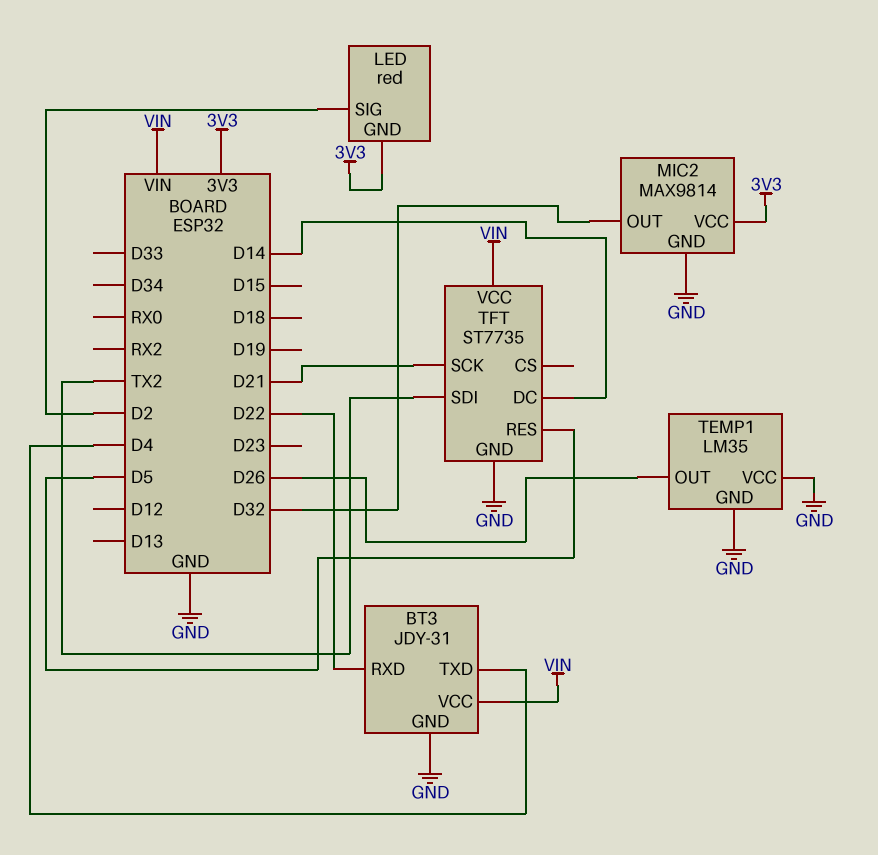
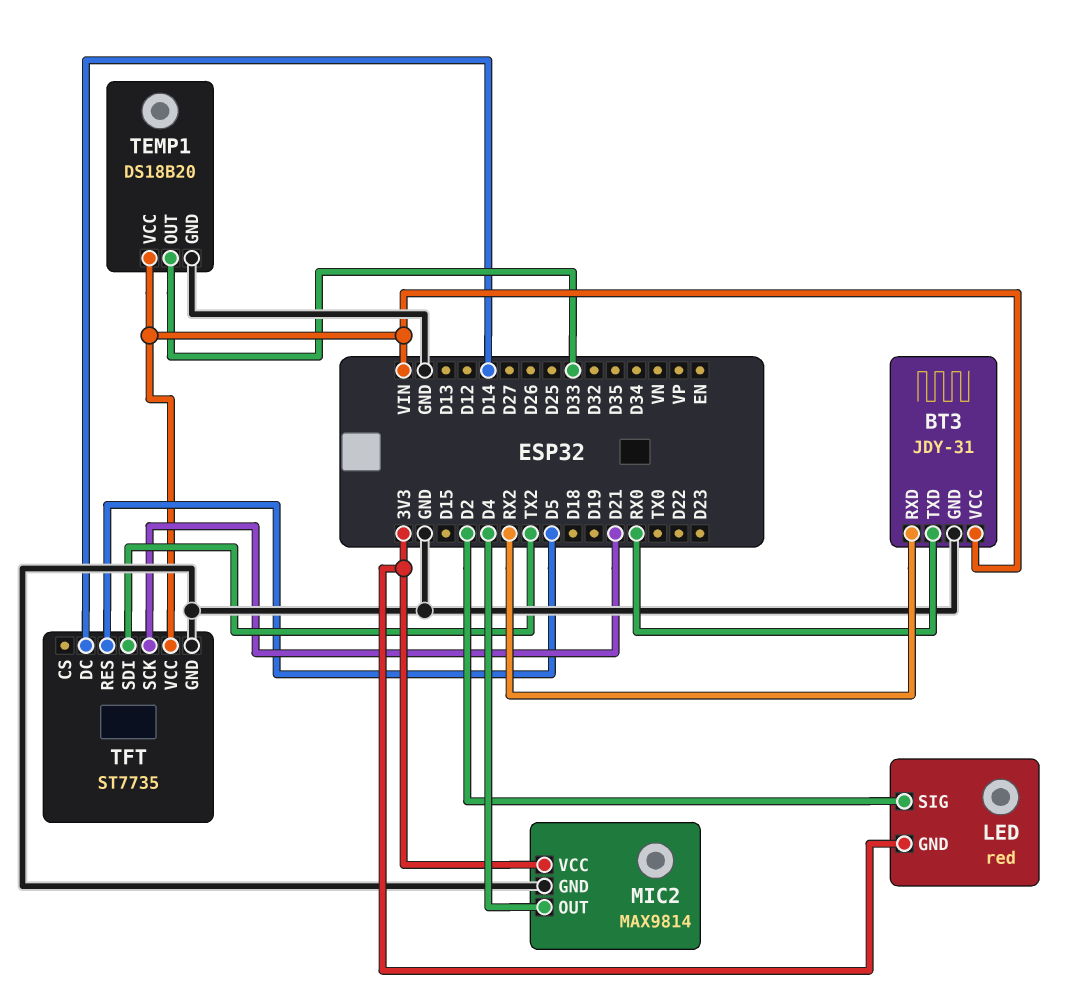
BT3 pin RXD: D22 -> RX2
BT3 pin TXD: D4 -> RX0
MIC2 pin OUT: D32 -> D4
TEMP1: LM35 -> DS18B20
TEMP1 pin OUT: D26 -> D33
TEMP1 pin VCC: GND -> VIN

